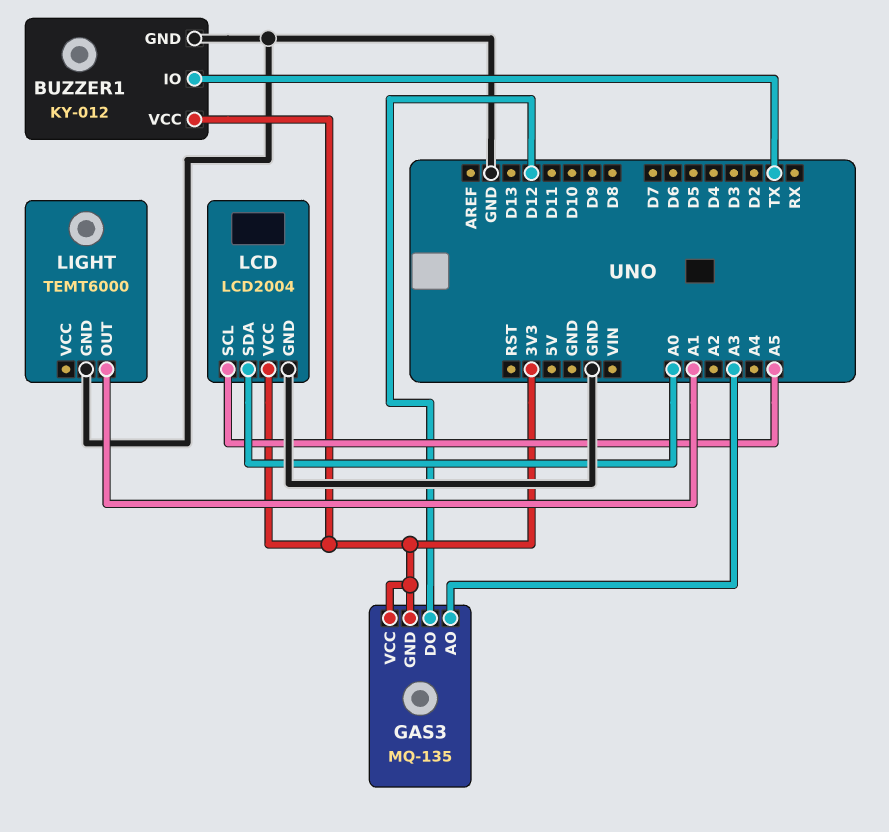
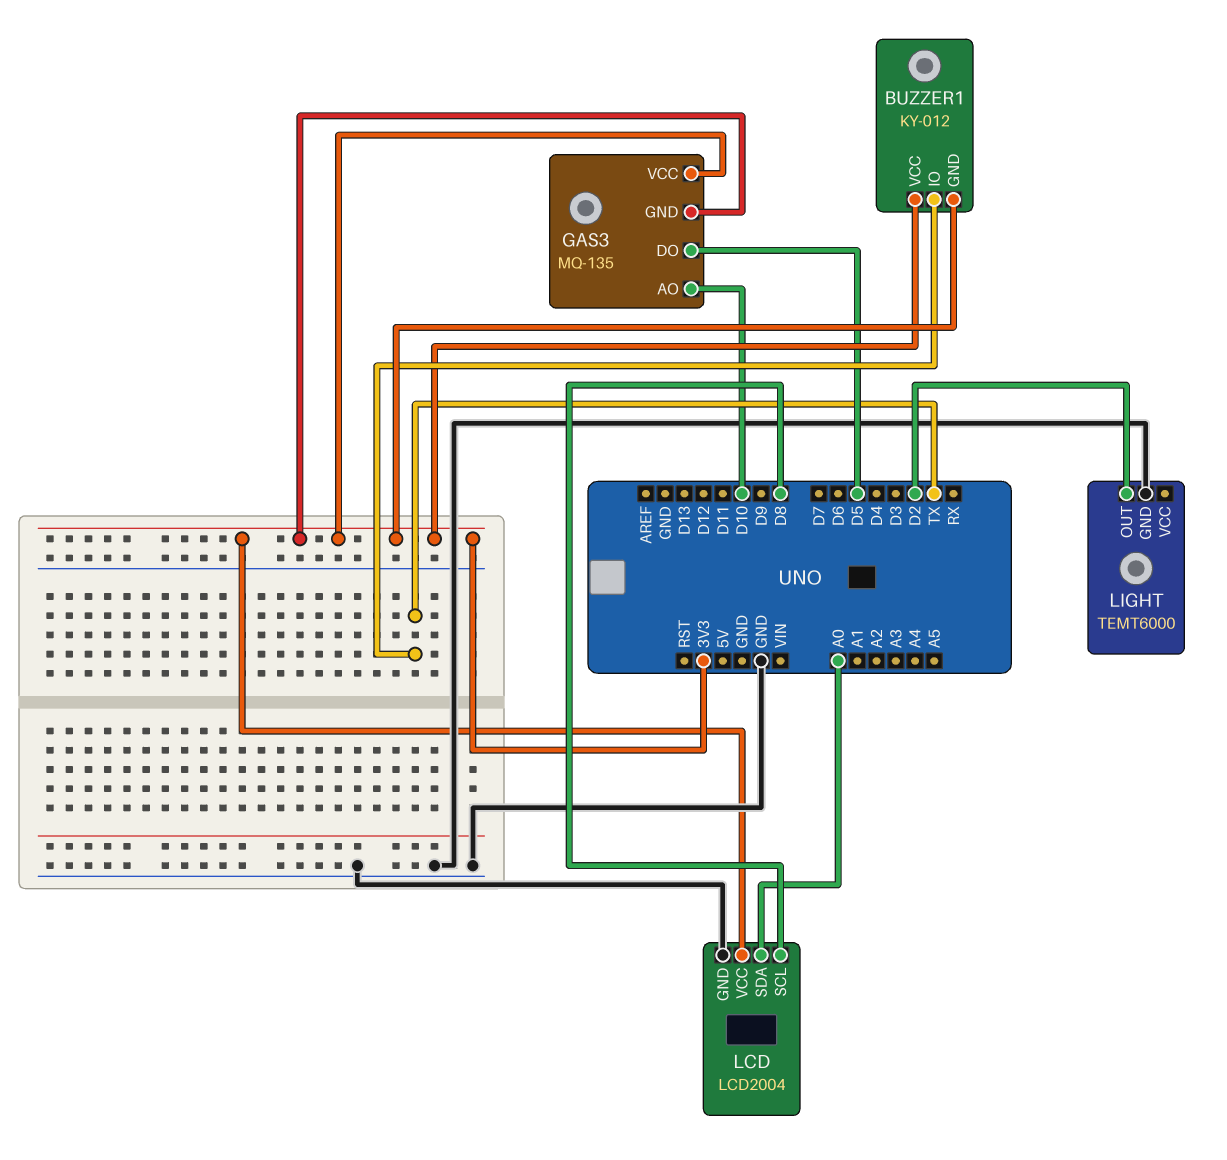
BUZZER1 pin GND: GND -> 3V3
GAS3 pin AO: A3 -> D10
GAS3 pin DO: D12 -> D5
LCD pin SCL: A5 -> D8
LIGHT pin OUT: A1 -> D2

